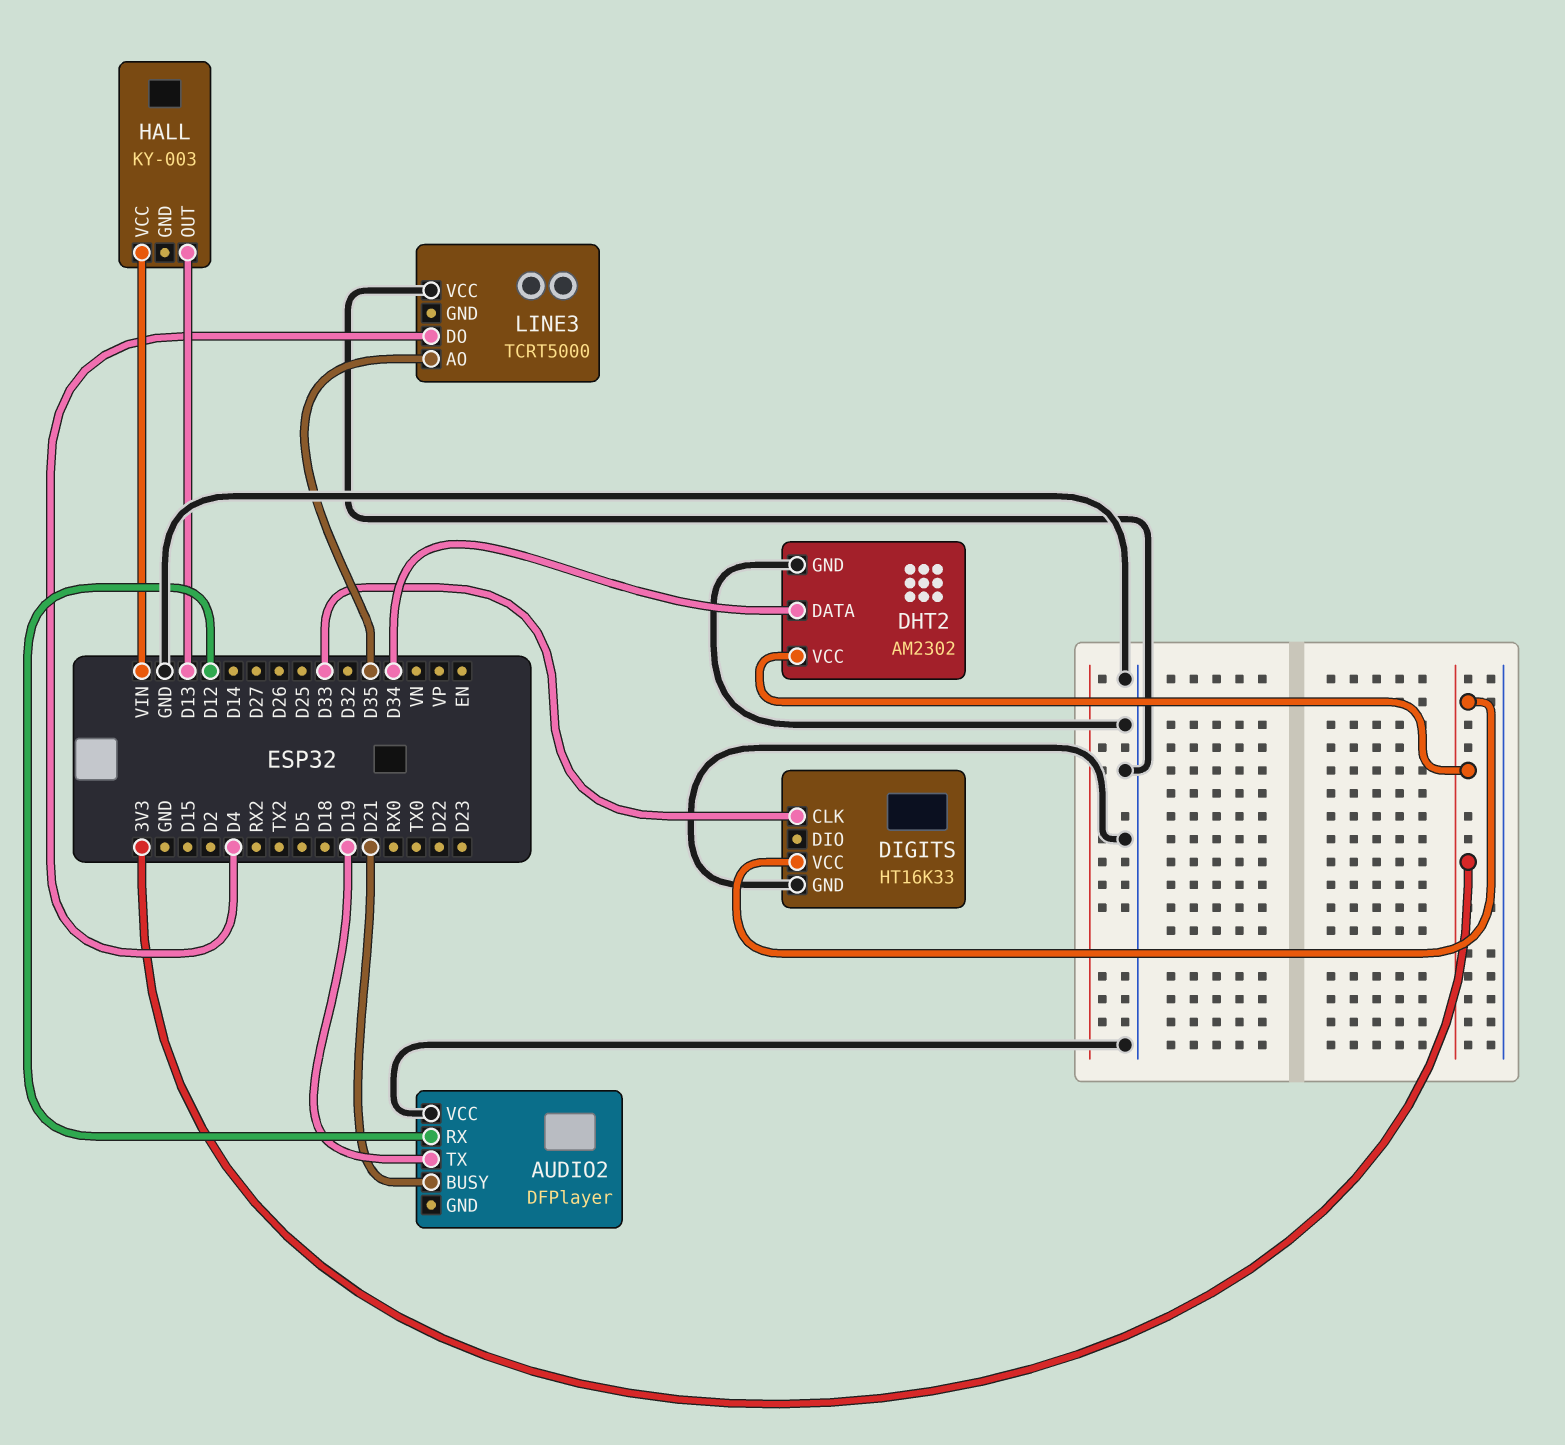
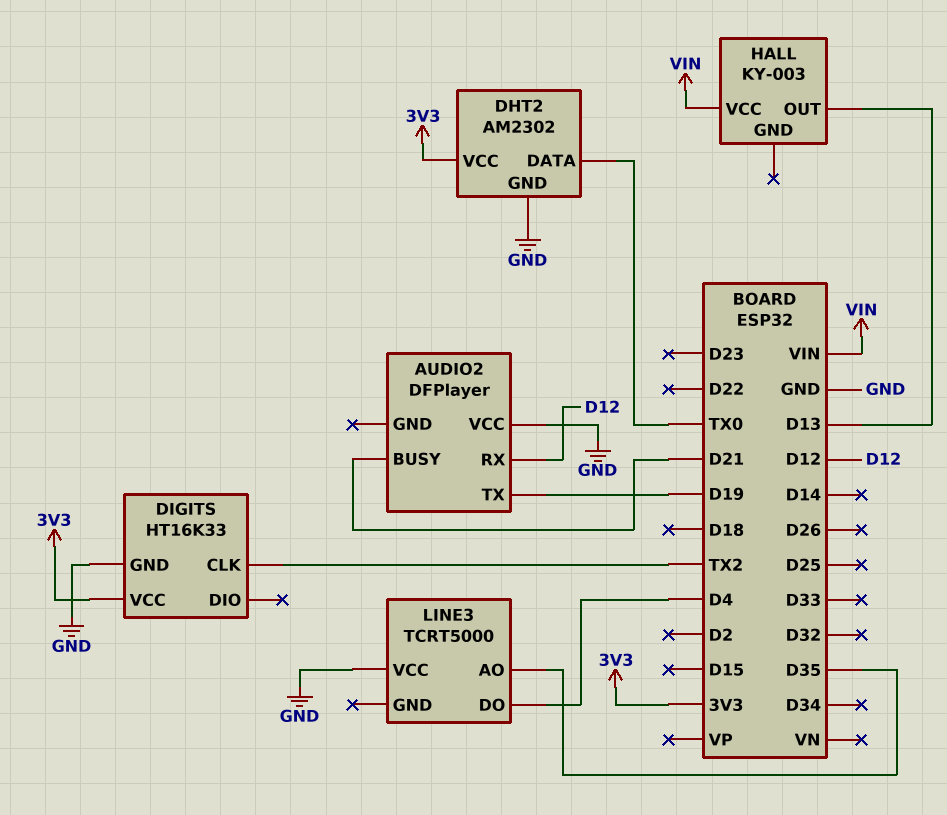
DHT2 pin DATA: D34 -> TX0
DIGITS pin CLK: D33 -> TX2

